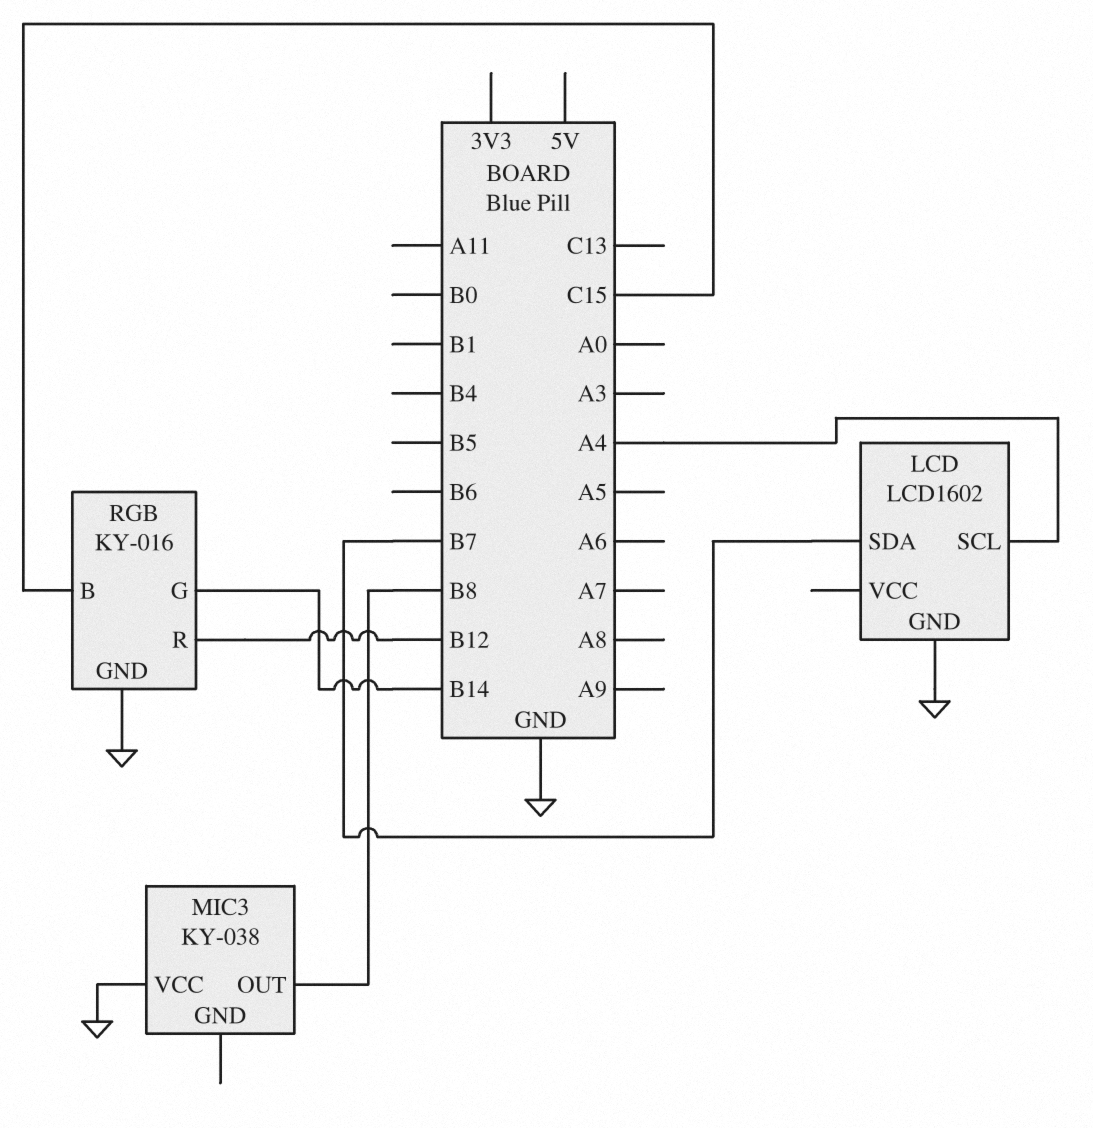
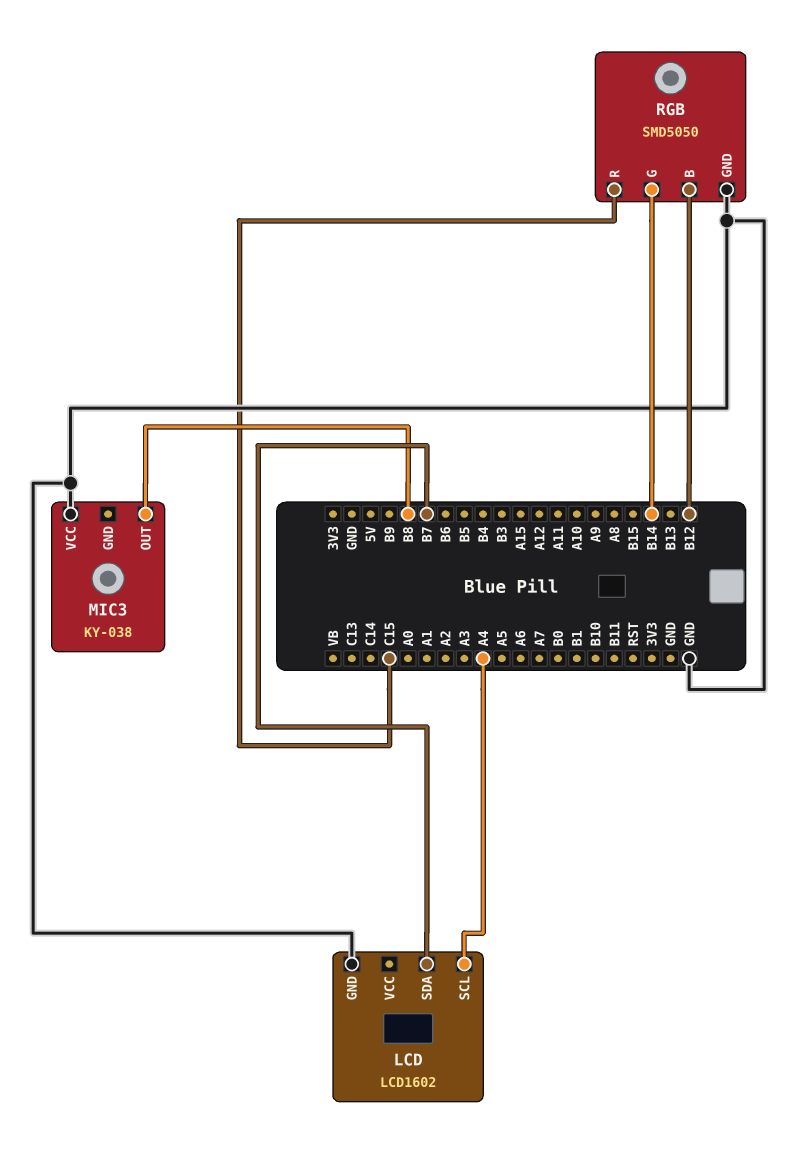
RGB: KY-016 -> SMD5050
RGB pin B: C15 -> B12
RGB pin R: B12 -> C15

